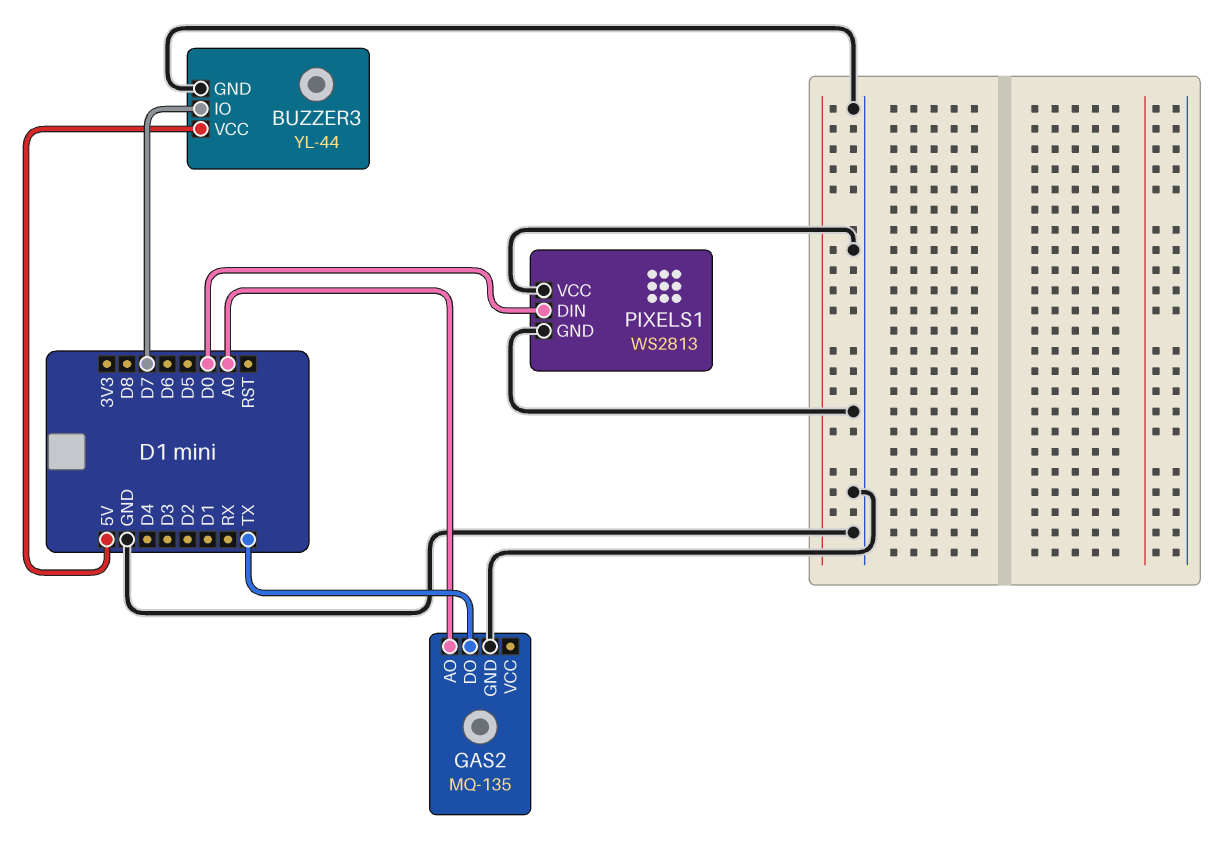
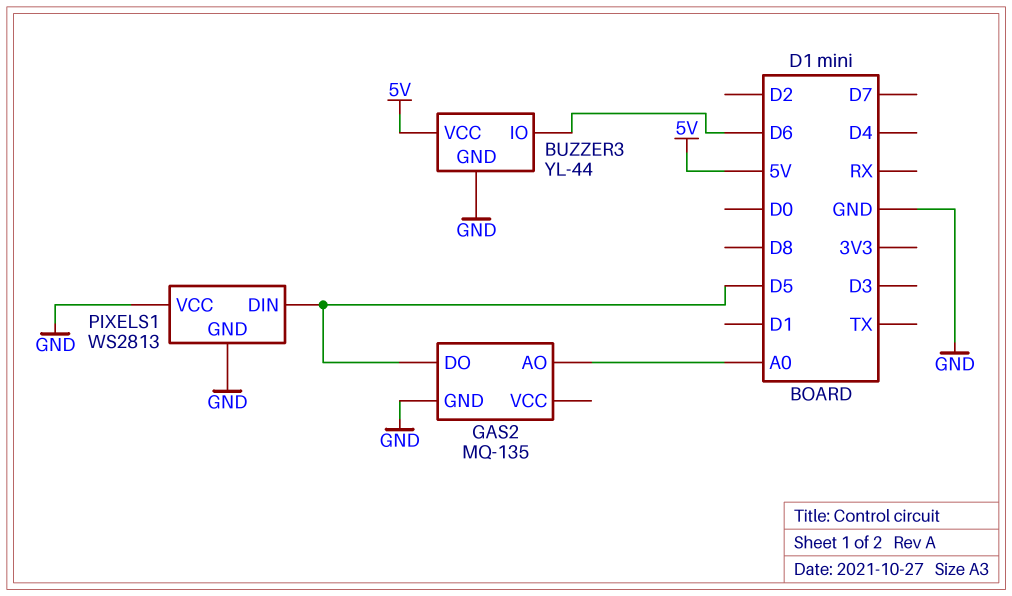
BUZZER3 pin IO: D7 -> D6
GAS2 pin DO: TX -> D5
PIXELS1 pin DIN: D0 -> D5

